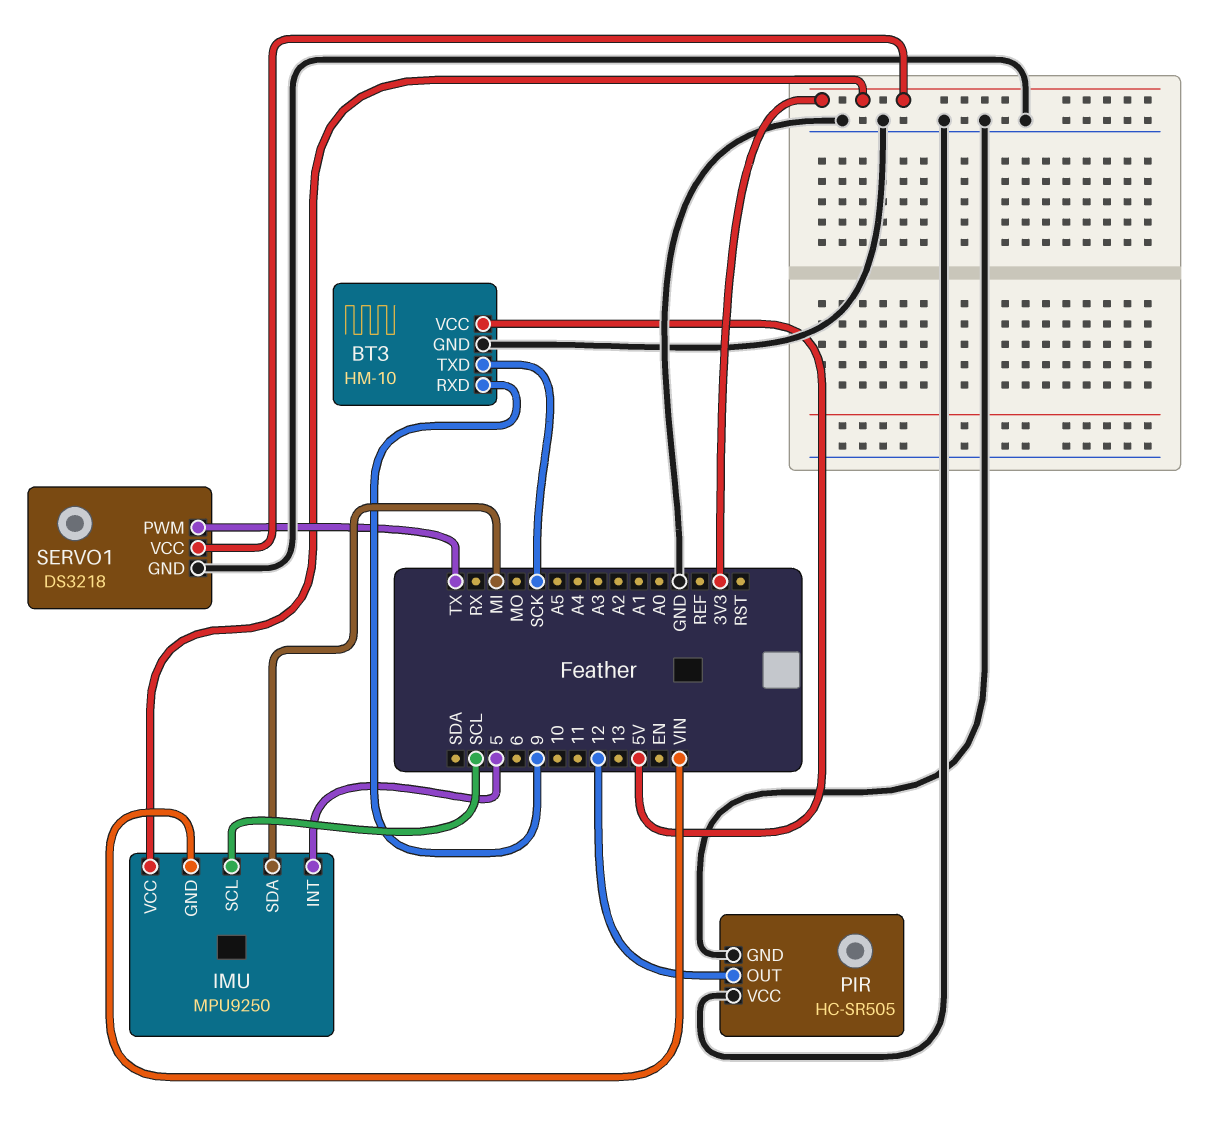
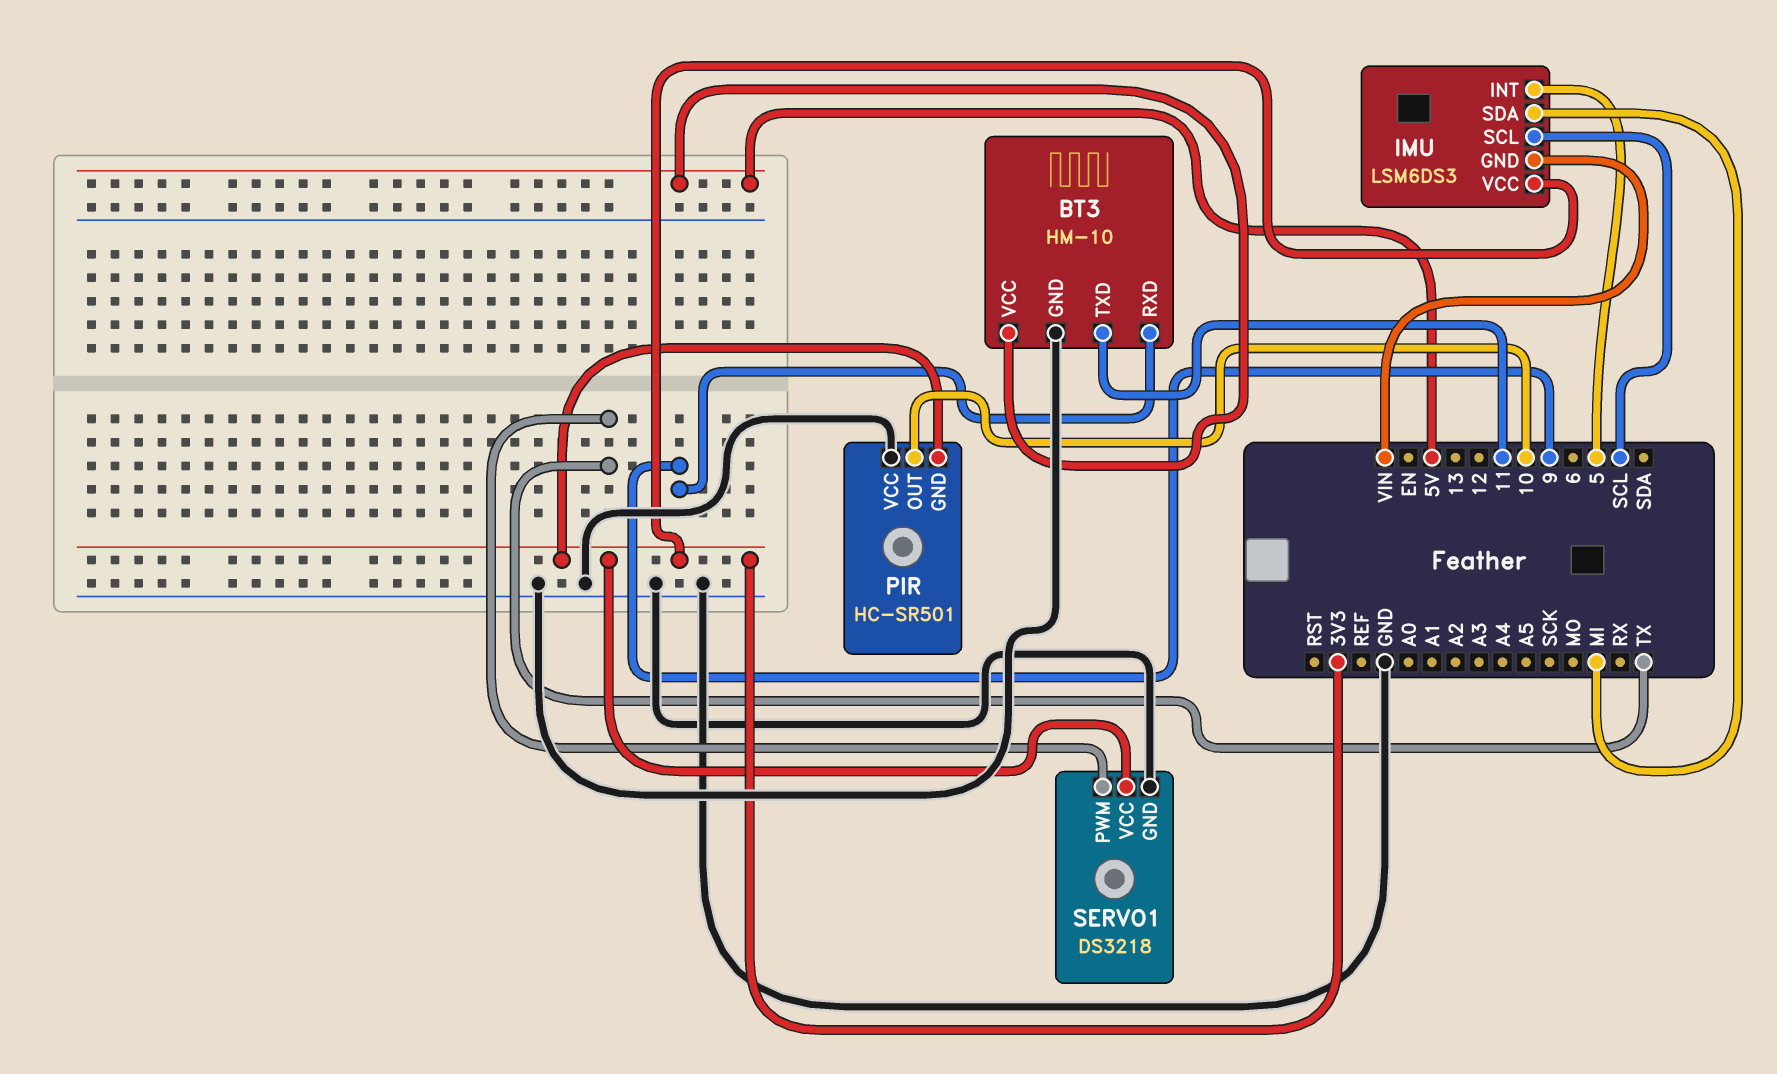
BT3 pin TXD: SCK -> 11
IMU: MPU9250 -> LSM6DS3
PIR: HC-SR505 -> HC-SR501
PIR pin GND: GND -> 3V3
PIR pin OUT: 12 -> 10

